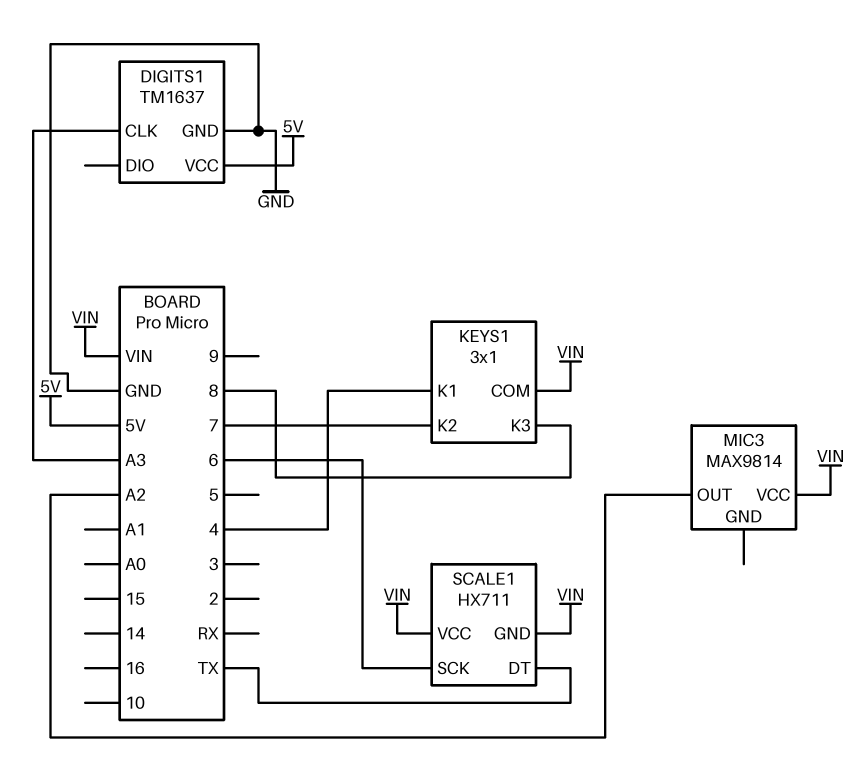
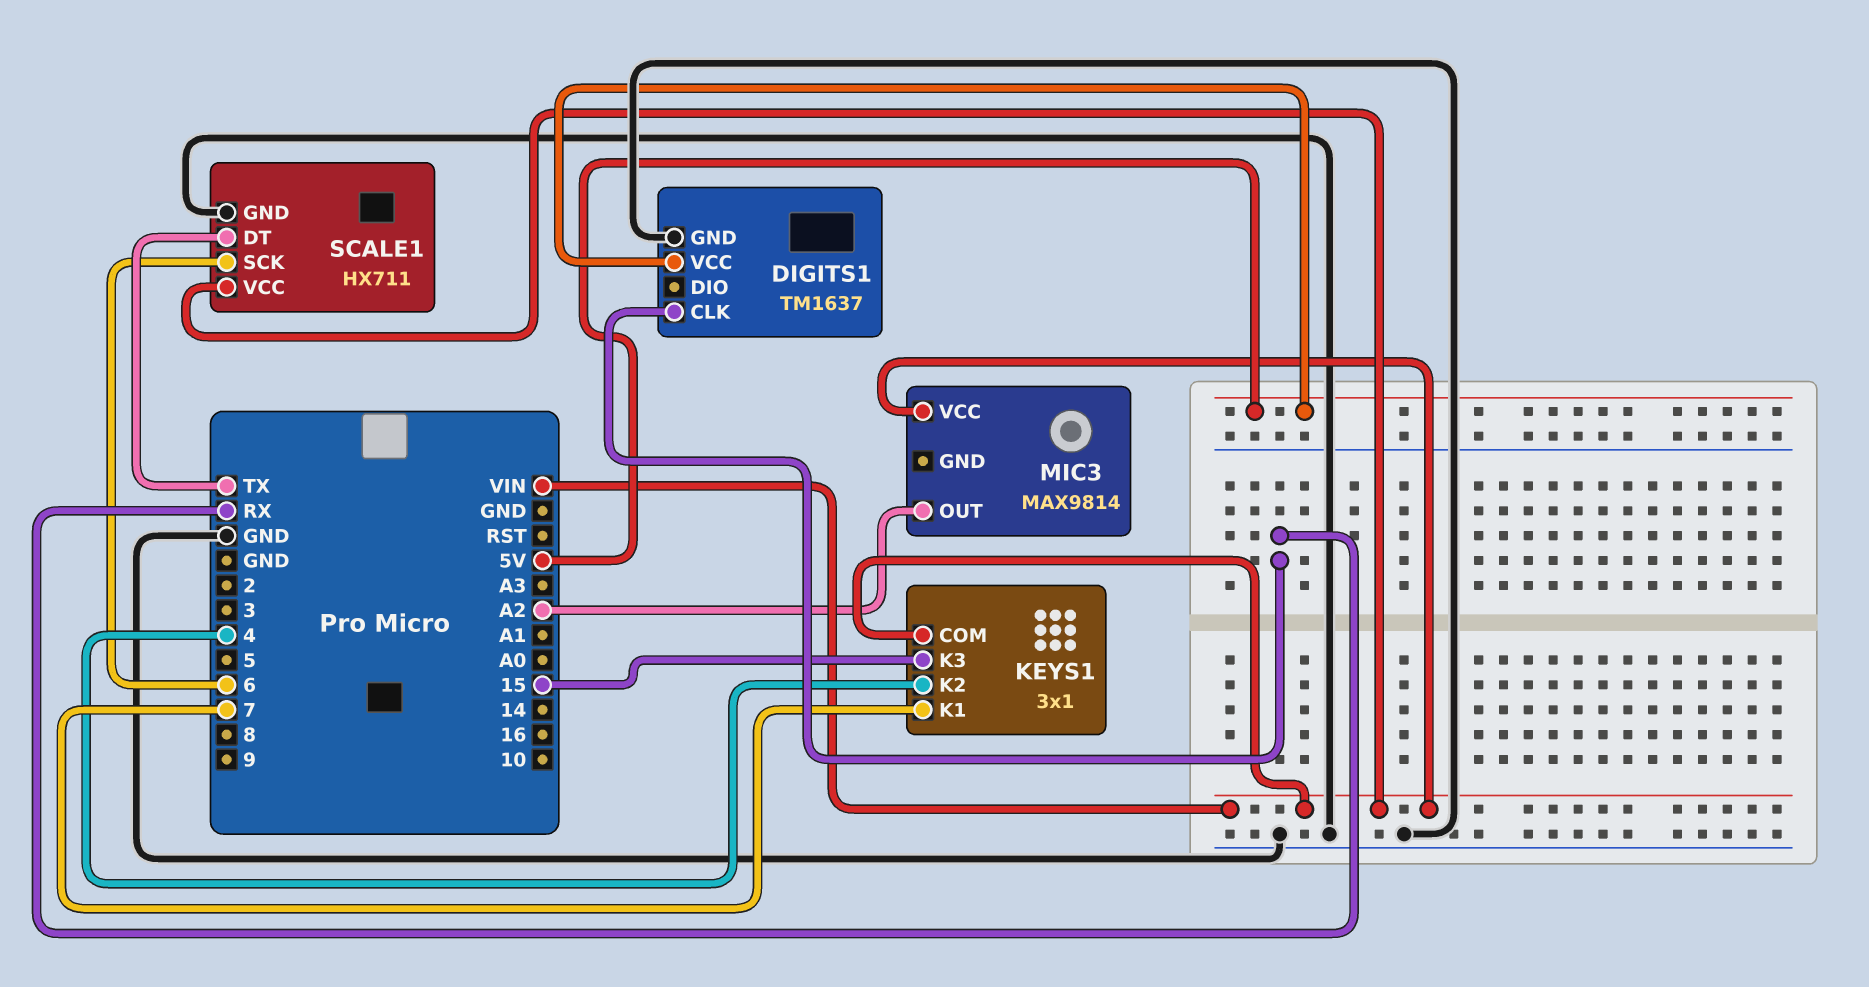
DIGITS1 pin CLK: A3 -> RX
KEYS1 pin K1: 4 -> 7
KEYS1 pin K2: 7 -> 4
KEYS1 pin K3: 8 -> 15
SCALE1 pin GND: VIN -> GND

